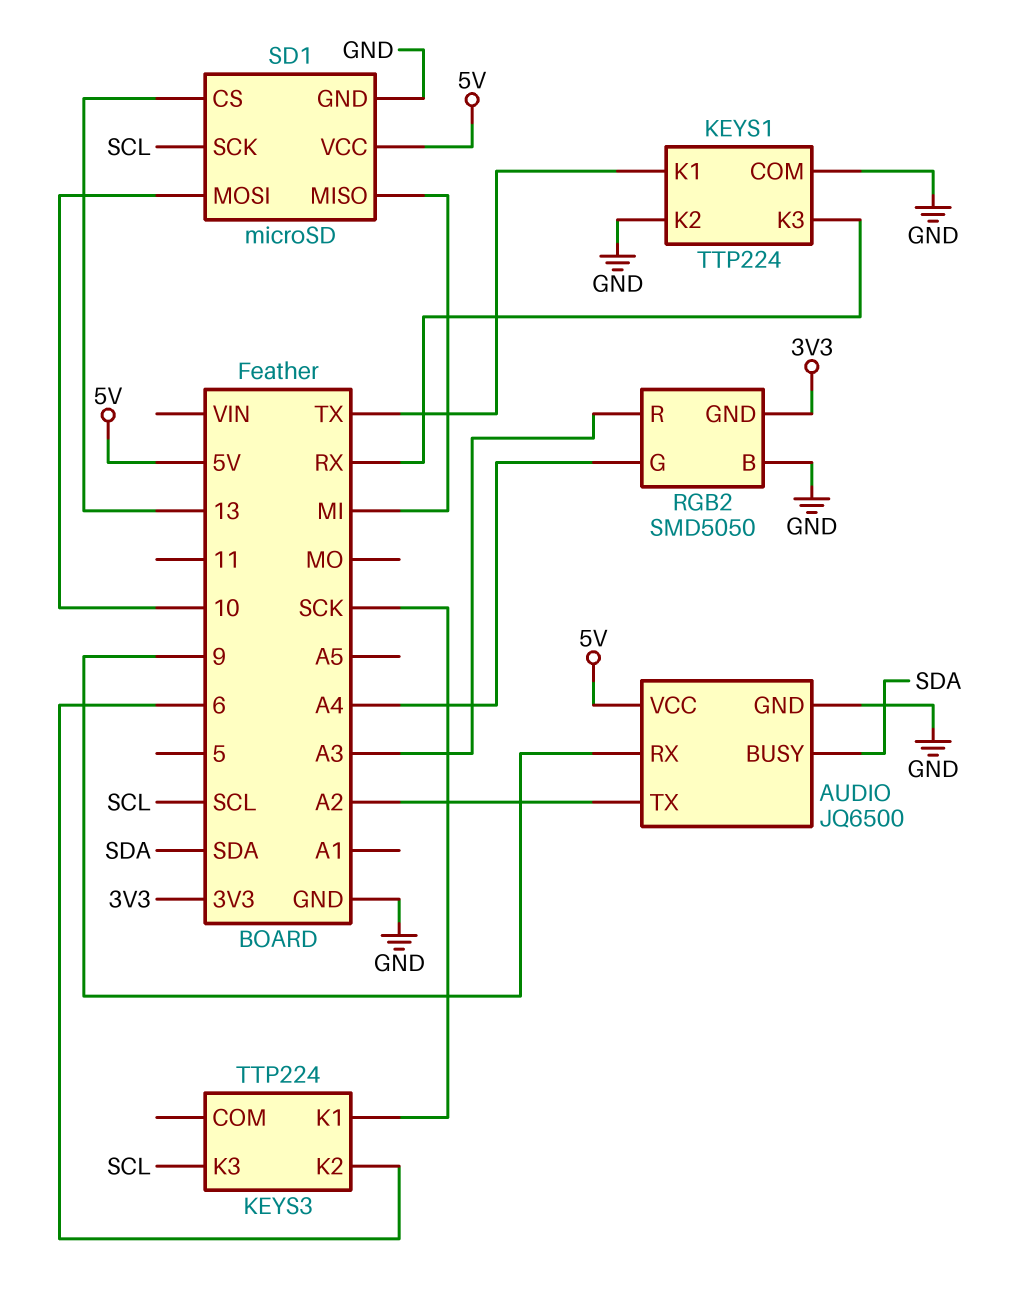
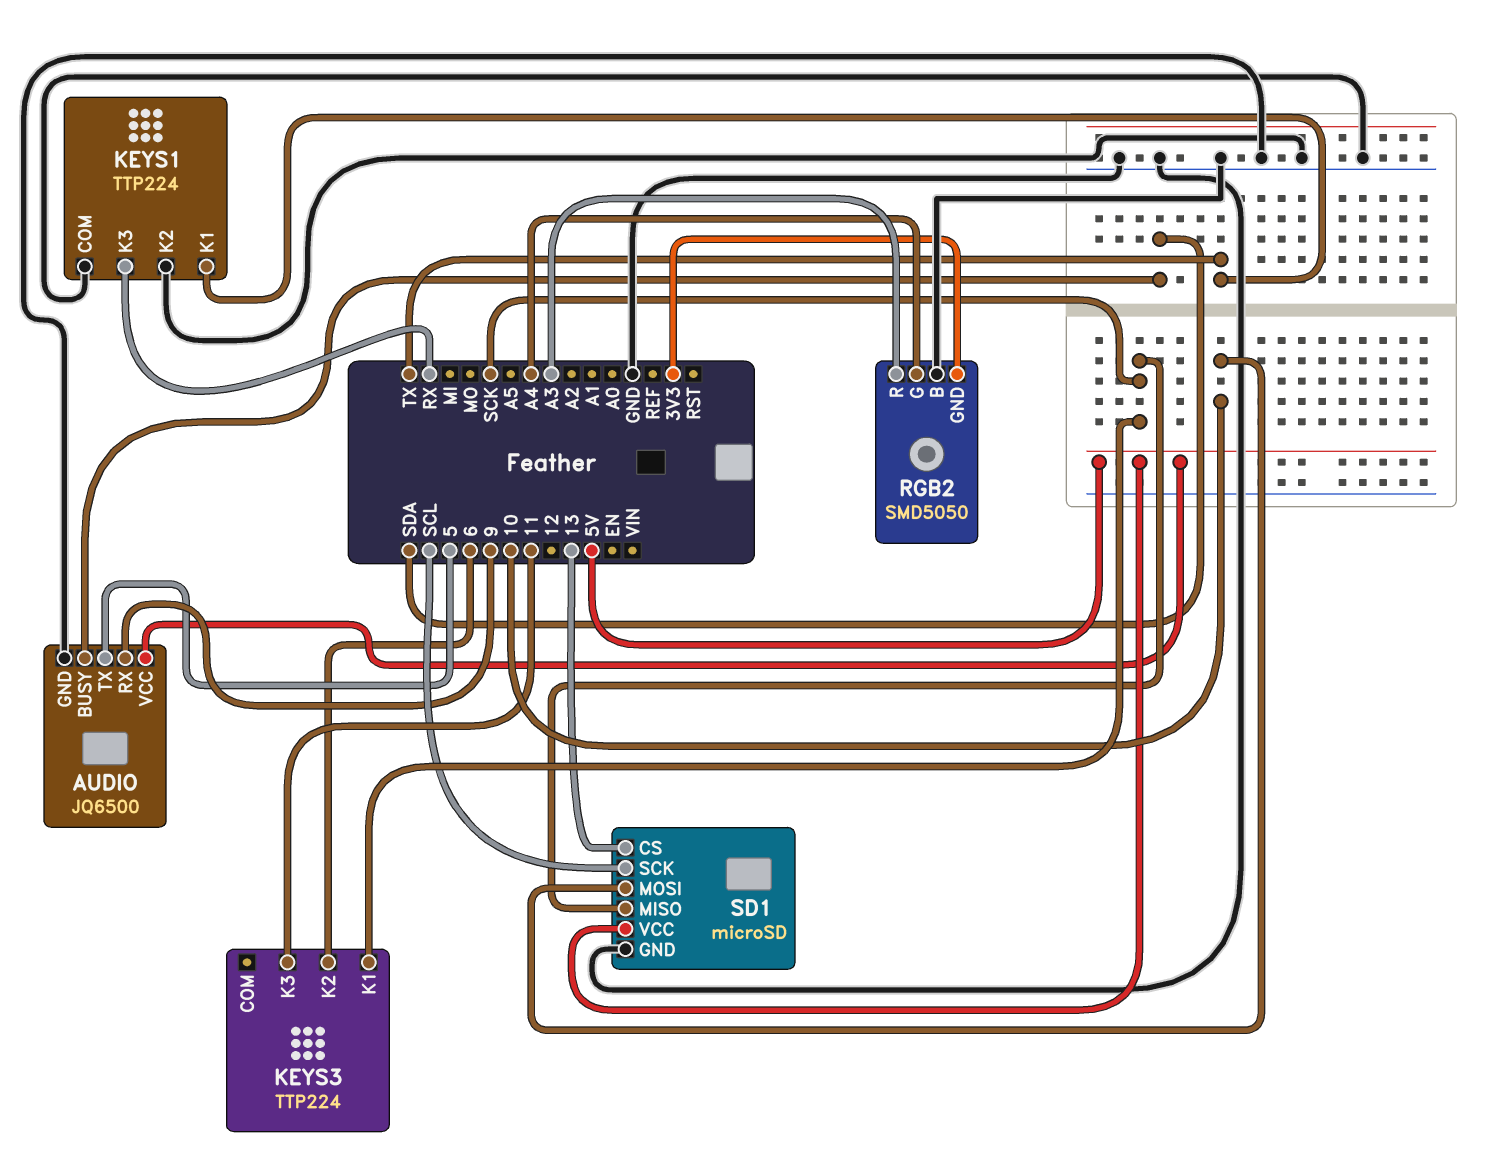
AUDIO pin TX: A2 -> 5
KEYS3 pin K3: SCL -> 11
SD1 pin MISO: MI -> SCK

